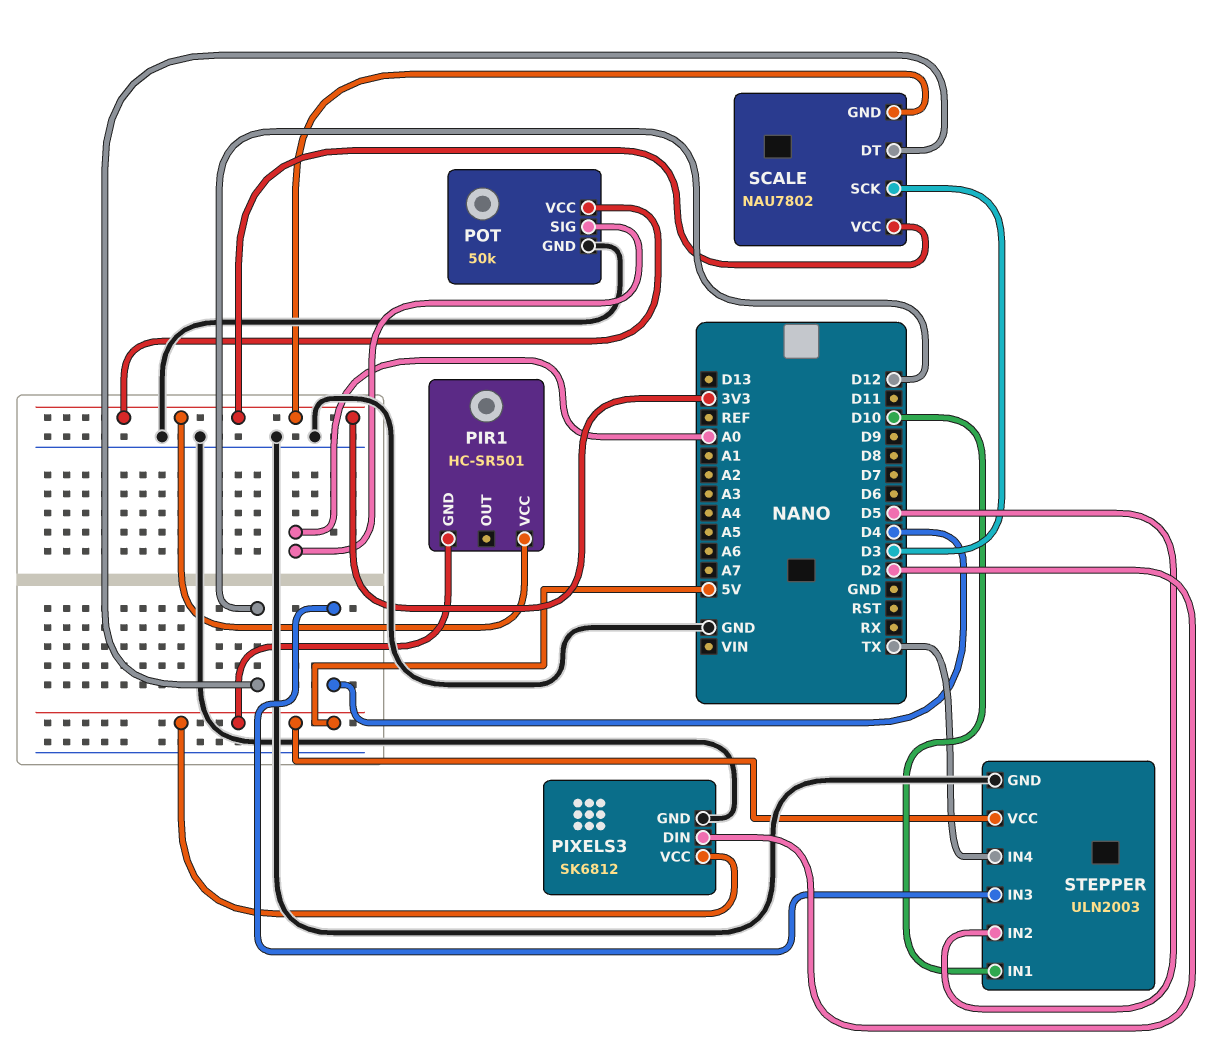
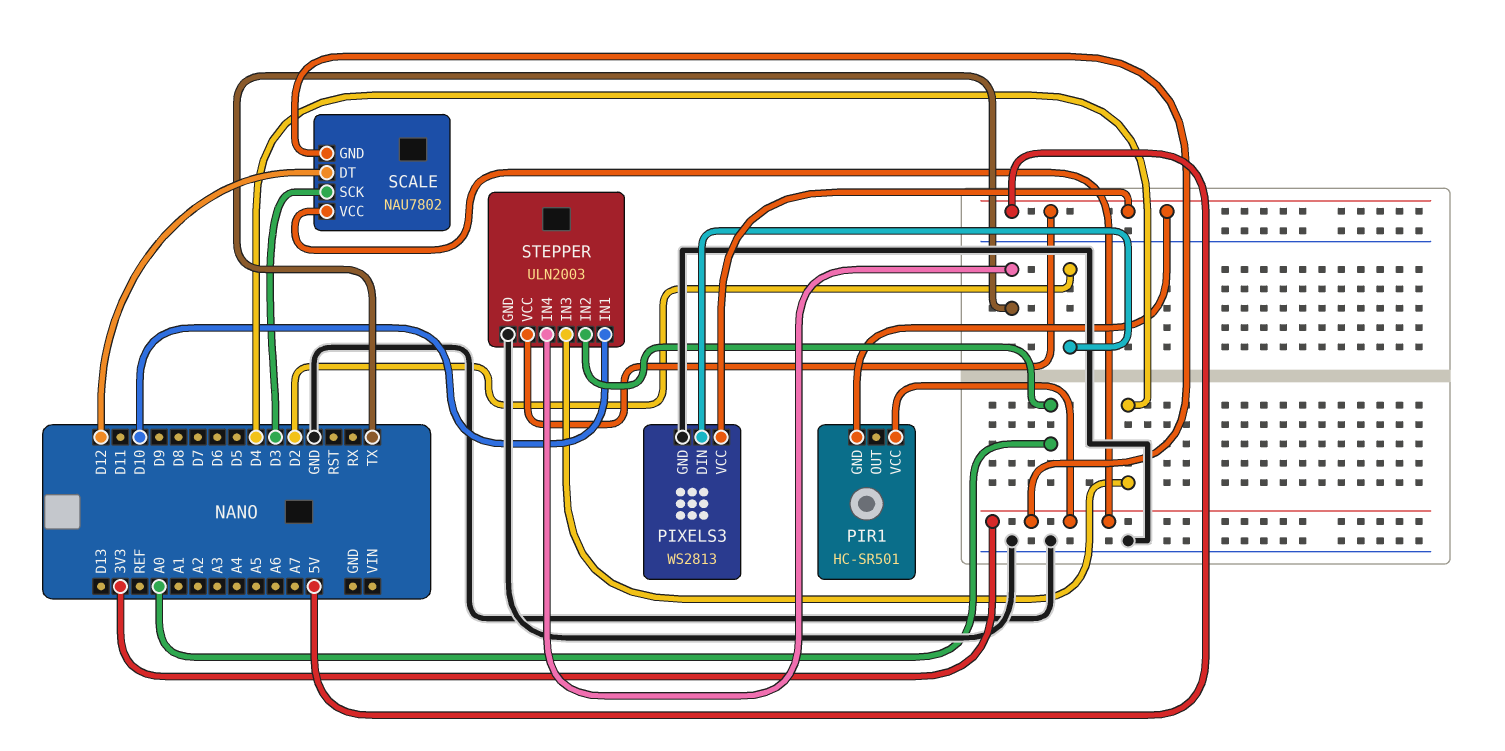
PIXELS3: SK6812 -> WS2813
POT: 50k -> none
POT pin GND: GND -> none
POT pin SIG: A0 -> none
POT pin VCC: 3V3 -> none
STEPPER pin IN2: D5 -> A0

